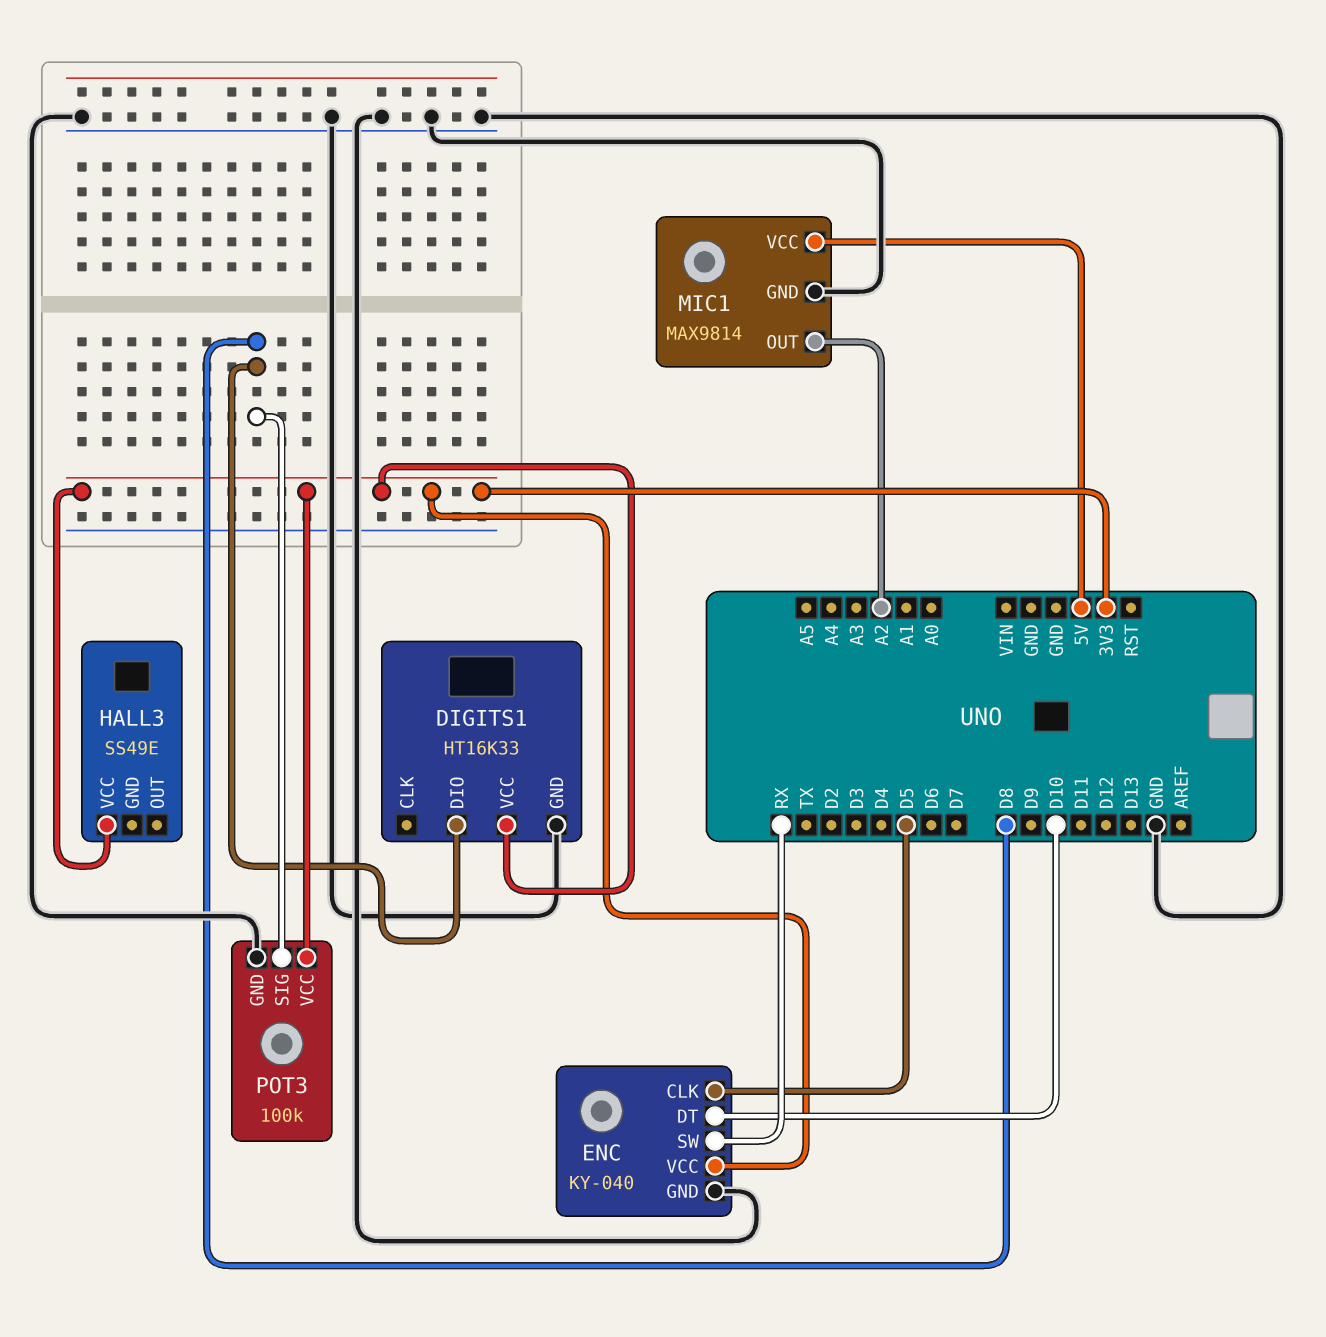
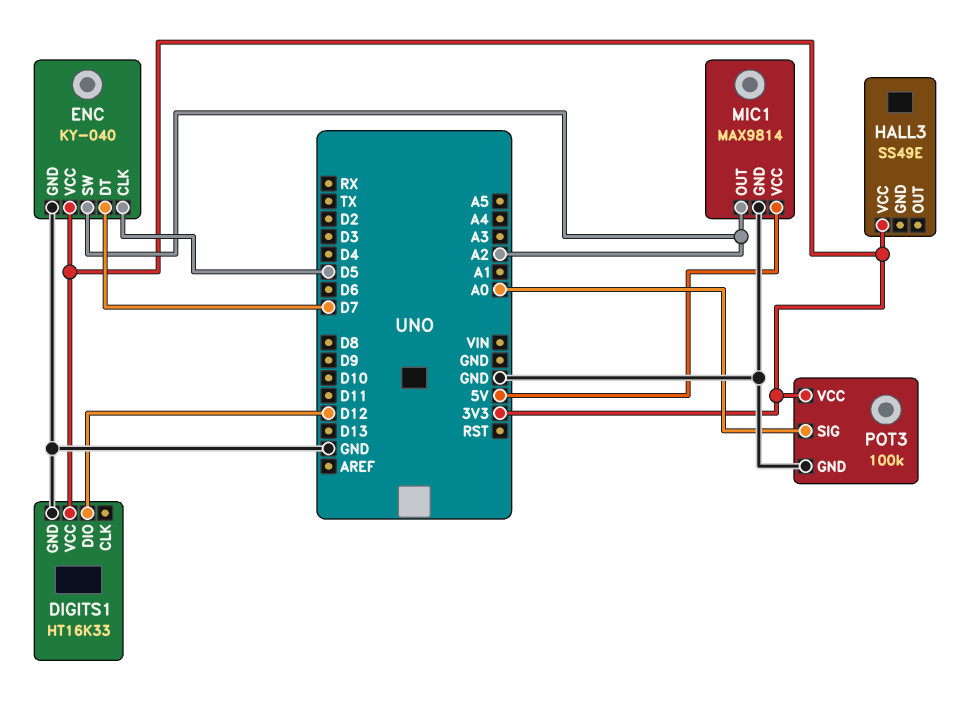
DIGITS1 pin DIO: D8 -> D12
ENC pin DT: D10 -> D7
ENC pin SW: RX -> A2
POT3 pin SIG: D8 -> A0

